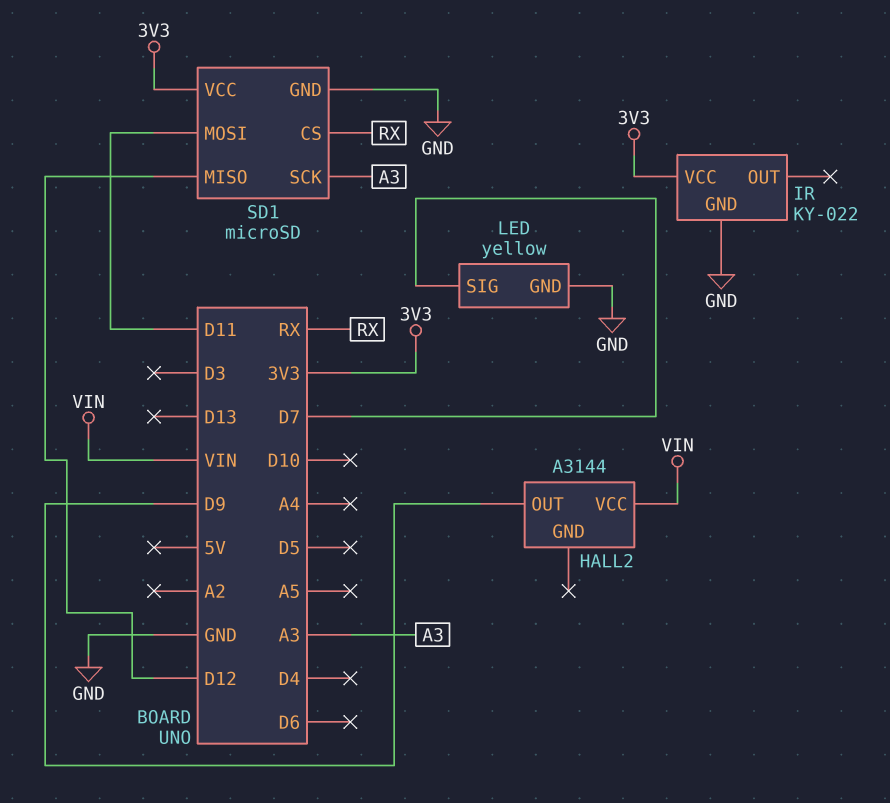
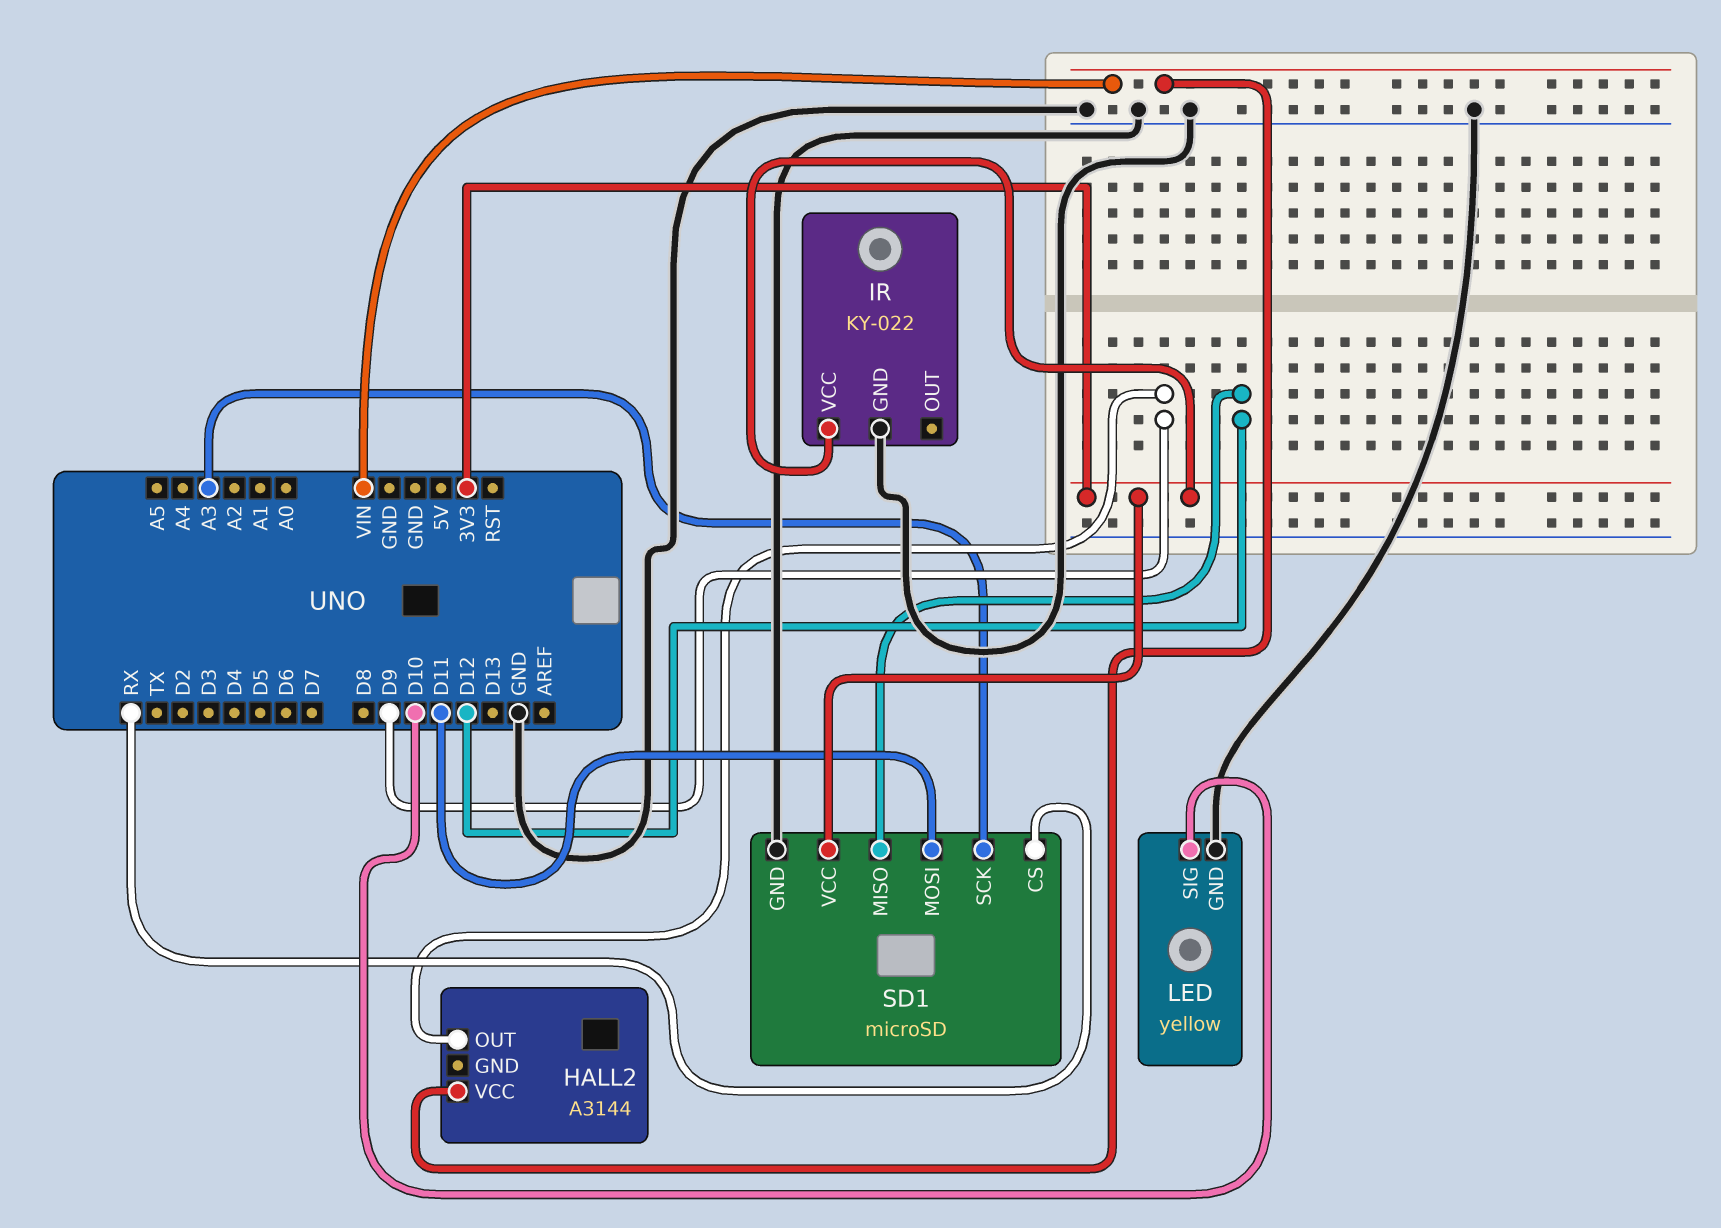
LED pin SIG: D7 -> D10

